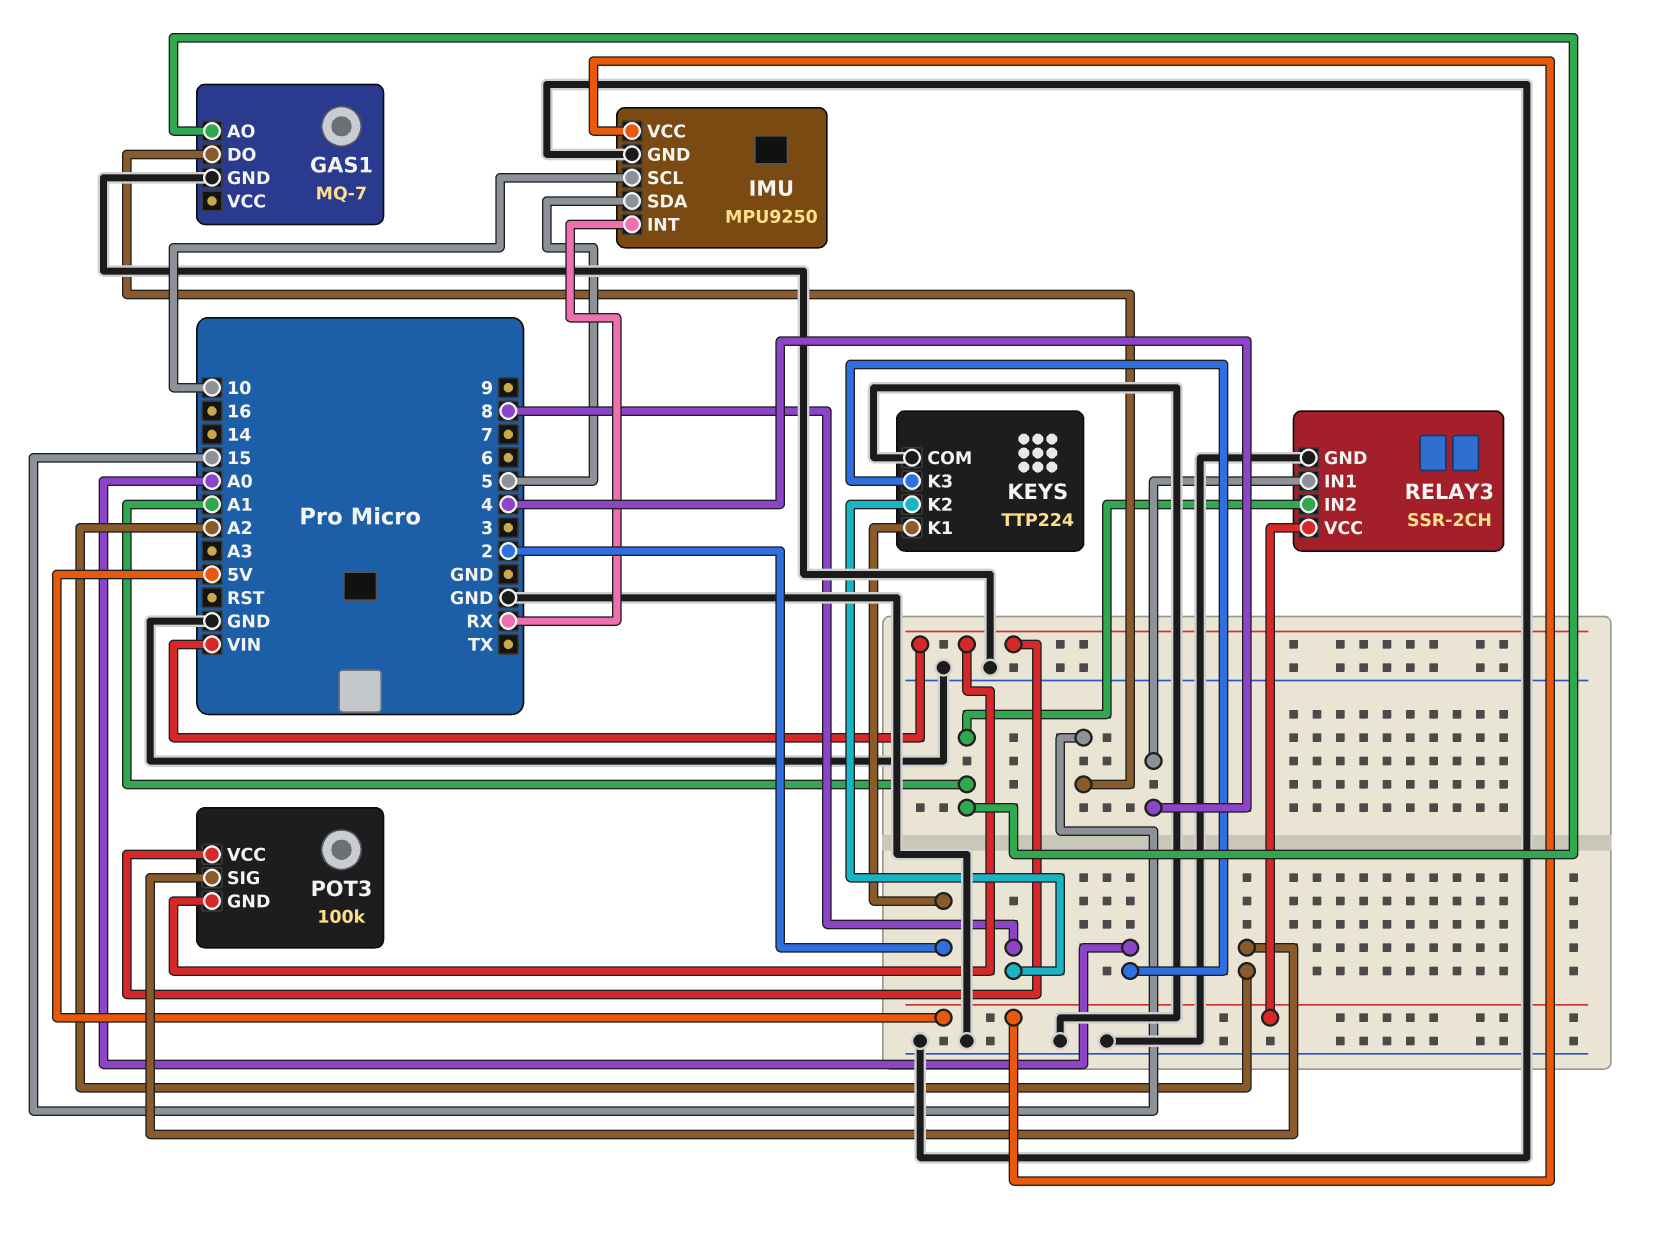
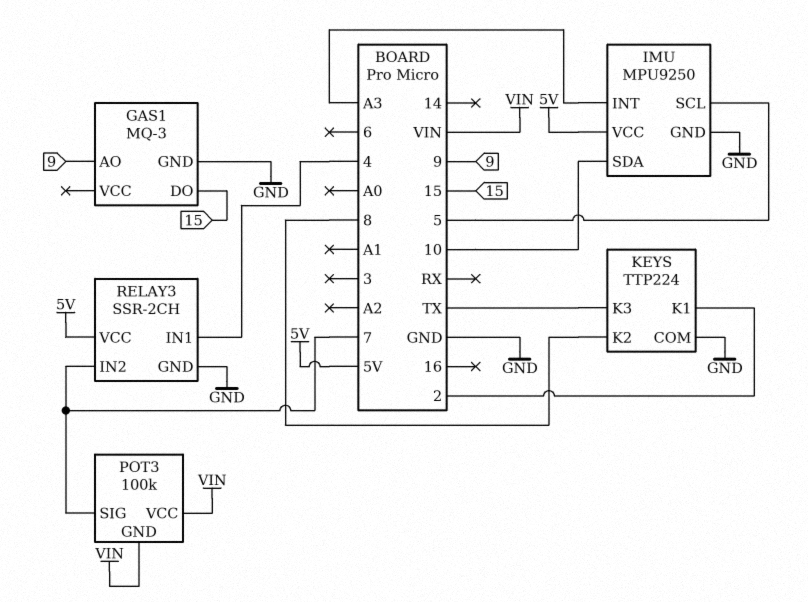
GAS1: MQ-7 -> MQ-3
GAS1 pin AO: A1 -> 9
IMU pin INT: RX -> A3
IMU pin SCL: 10 -> 5
IMU pin SDA: 5 -> 10
KEYS pin K3: A0 -> TX
POT3 pin SIG: A2 -> 7
RELAY3 pin IN2: A1 -> 7

